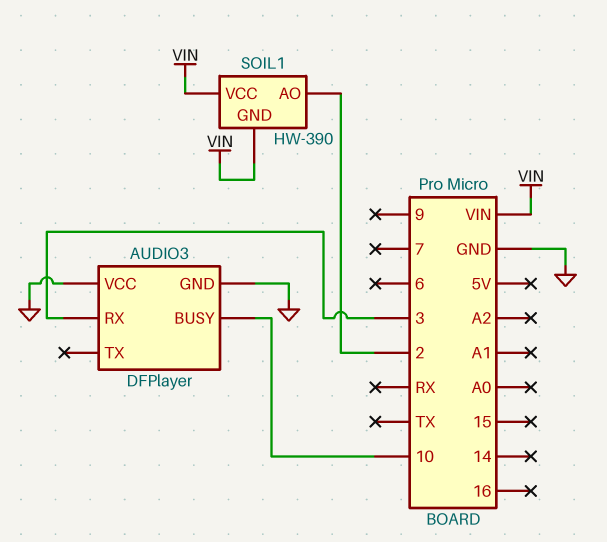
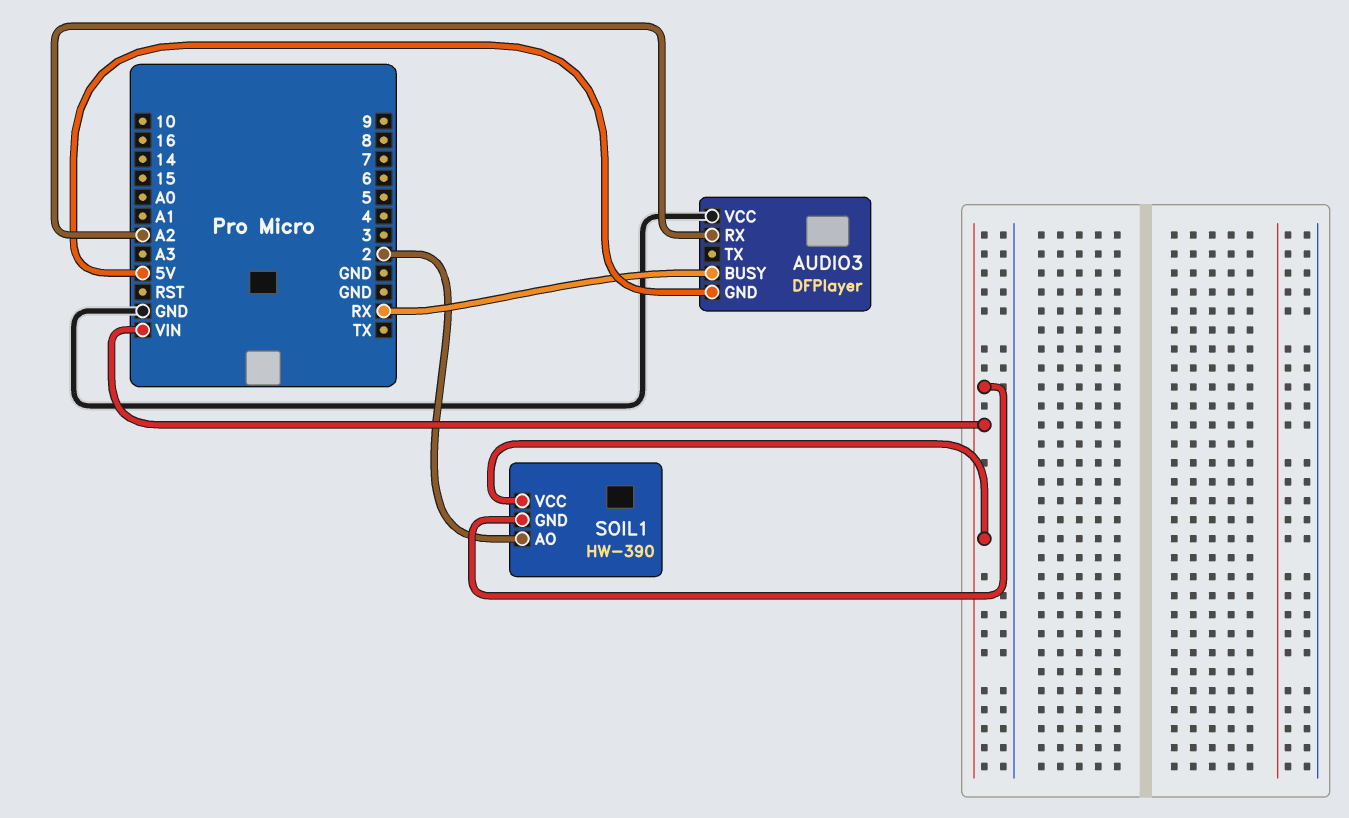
AUDIO3 pin BUSY: 10 -> RX
AUDIO3 pin GND: GND -> 5V
AUDIO3 pin RX: 3 -> A2

